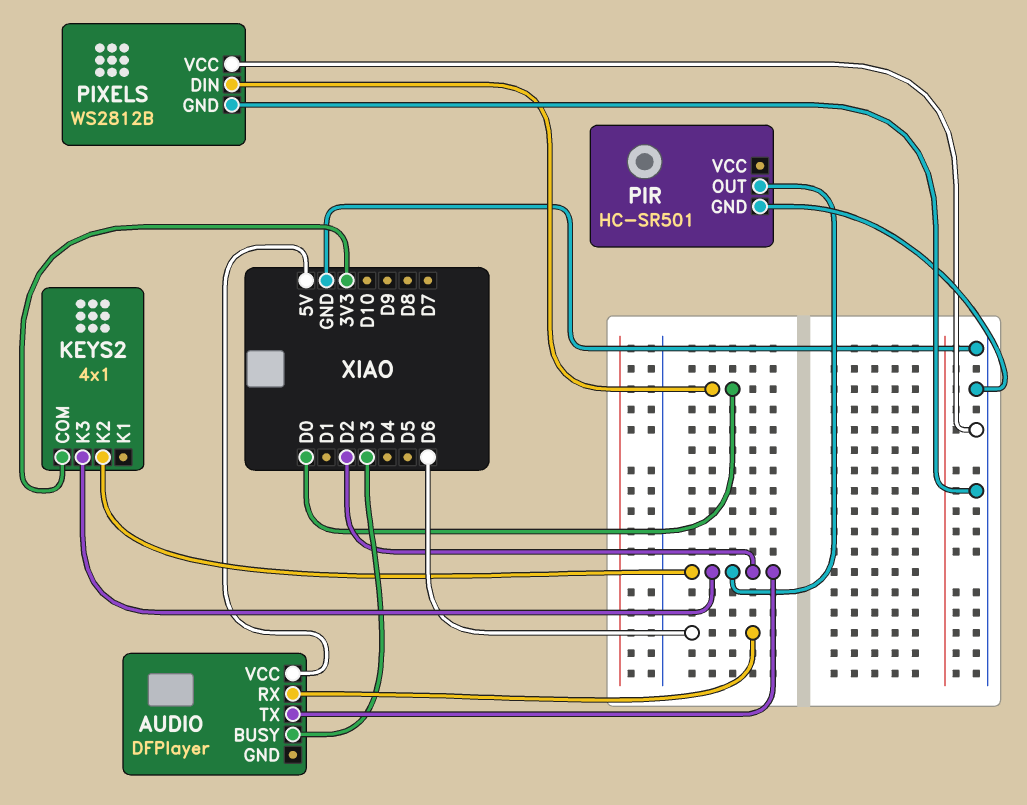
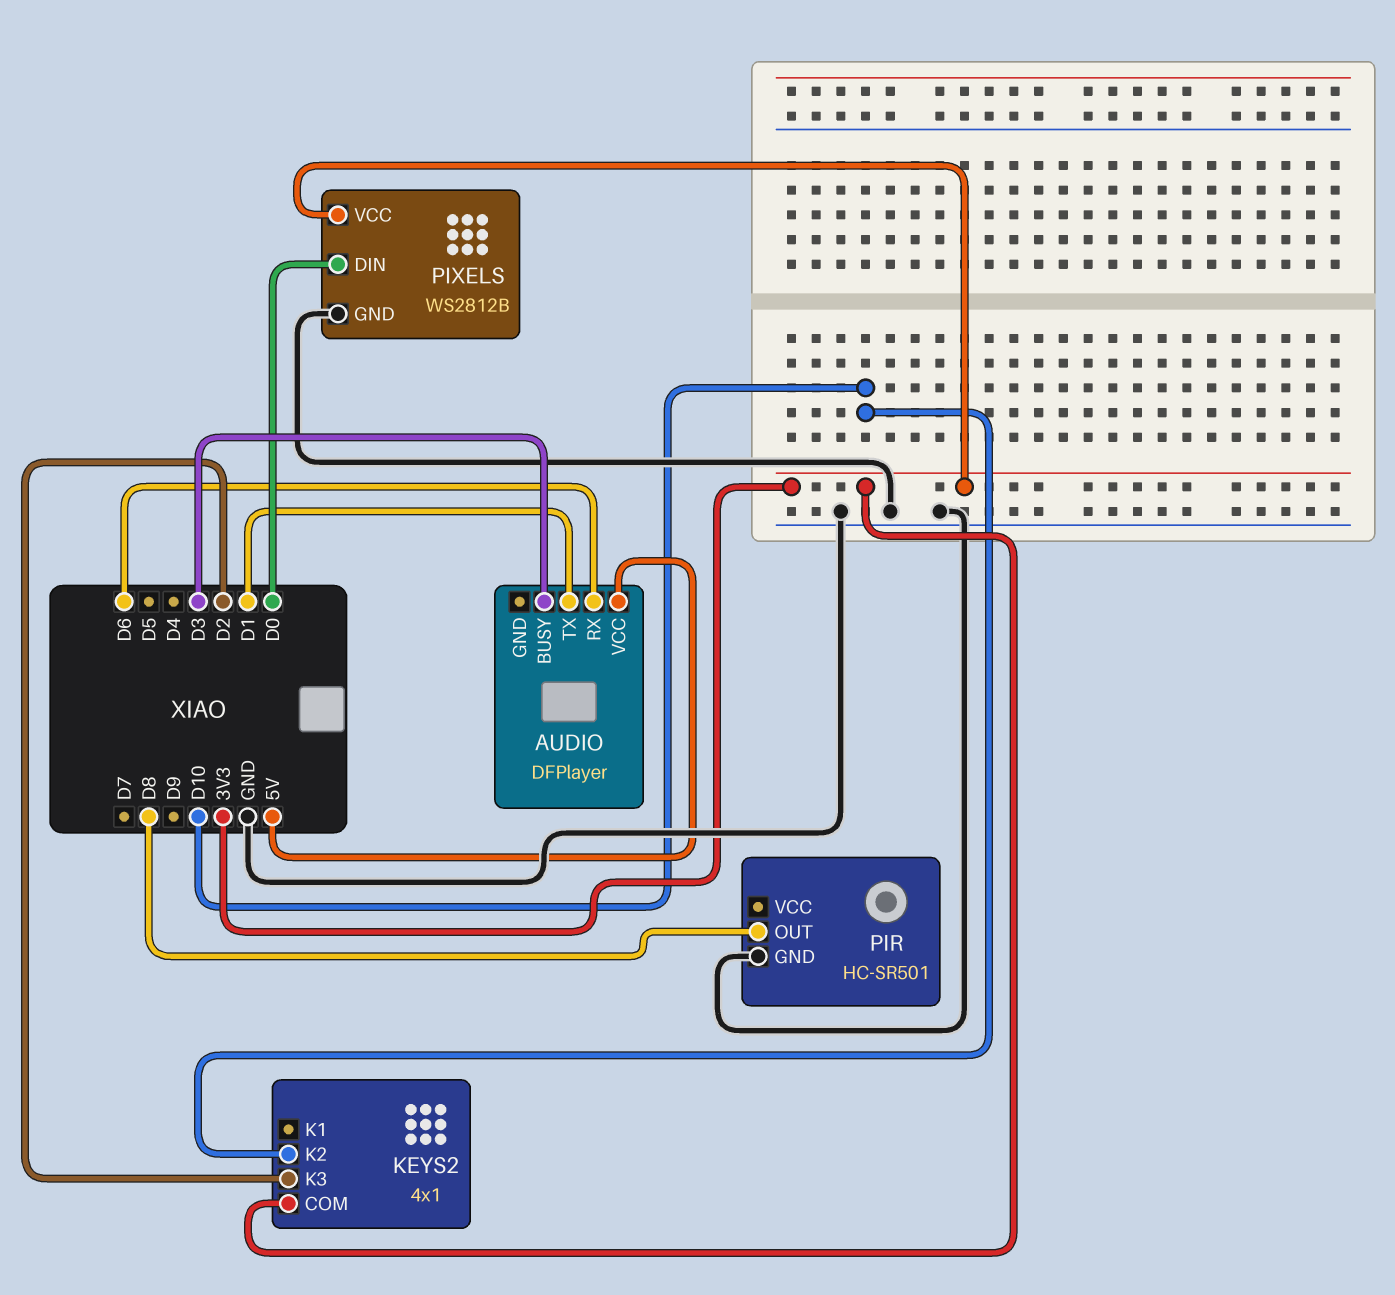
AUDIO pin TX: D2 -> D1
KEYS2 pin K2: D2 -> D10
PIR pin OUT: D2 -> D8
PIXELS pin VCC: GND -> 3V3

